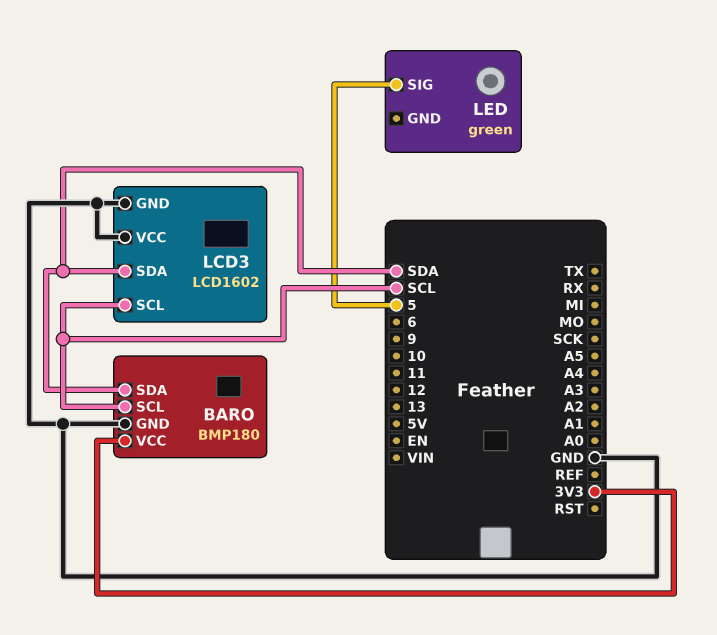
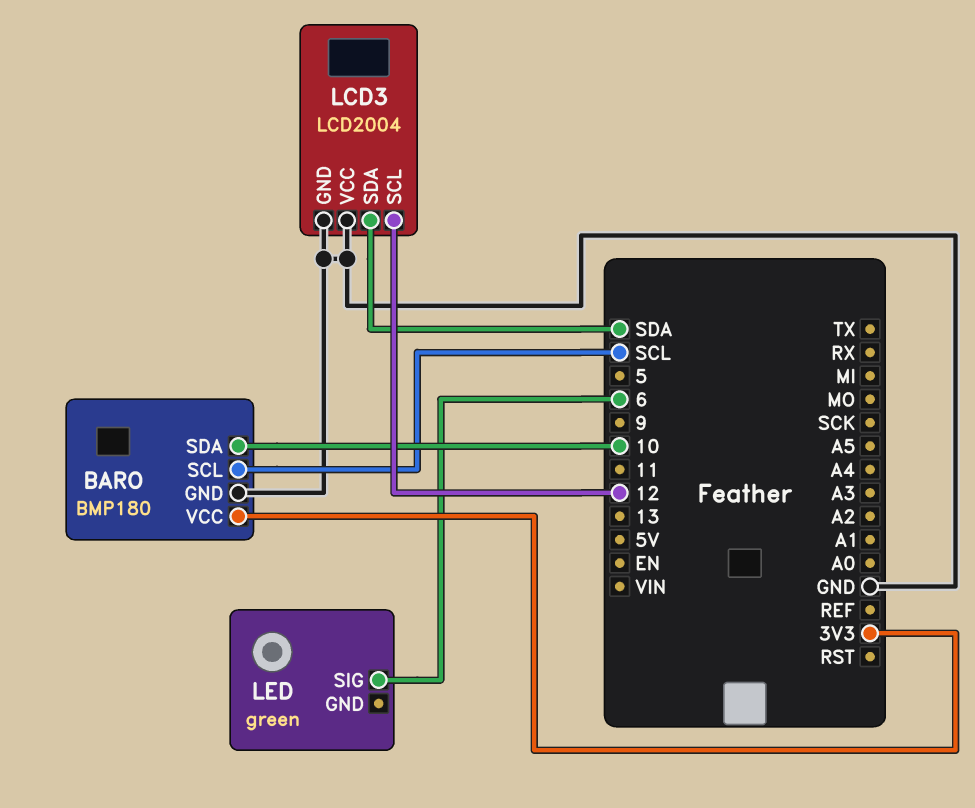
BARO pin SDA: SDA -> 10
LCD3: LCD1602 -> LCD2004
LCD3 pin SCL: SCL -> 12
LED pin SIG: 5 -> 6

